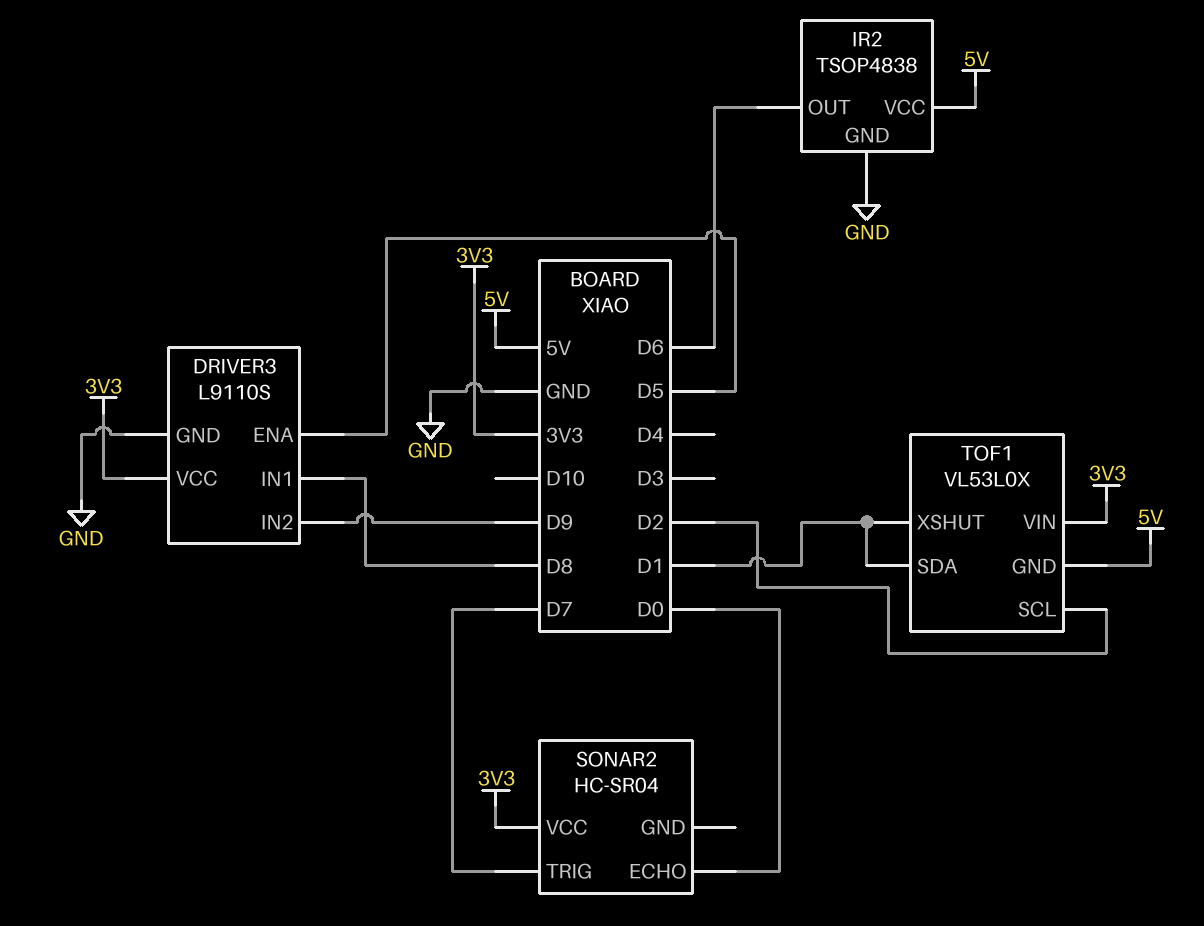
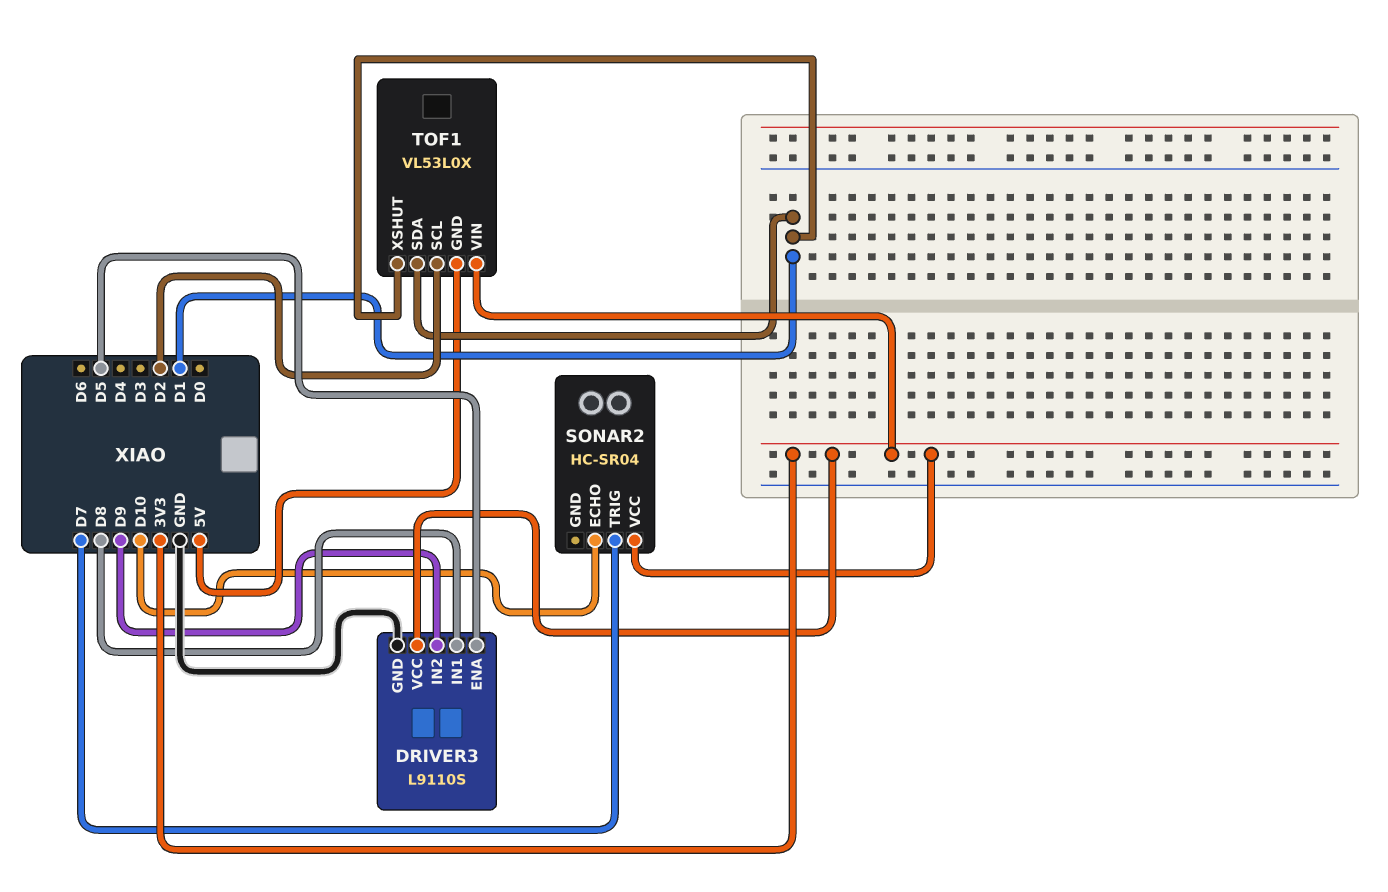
IR2: TSOP4838 -> none
IR2 pin GND: GND -> none
IR2 pin OUT: D6 -> none
IR2 pin VCC: 5V -> none
SONAR2 pin ECHO: D0 -> D10

